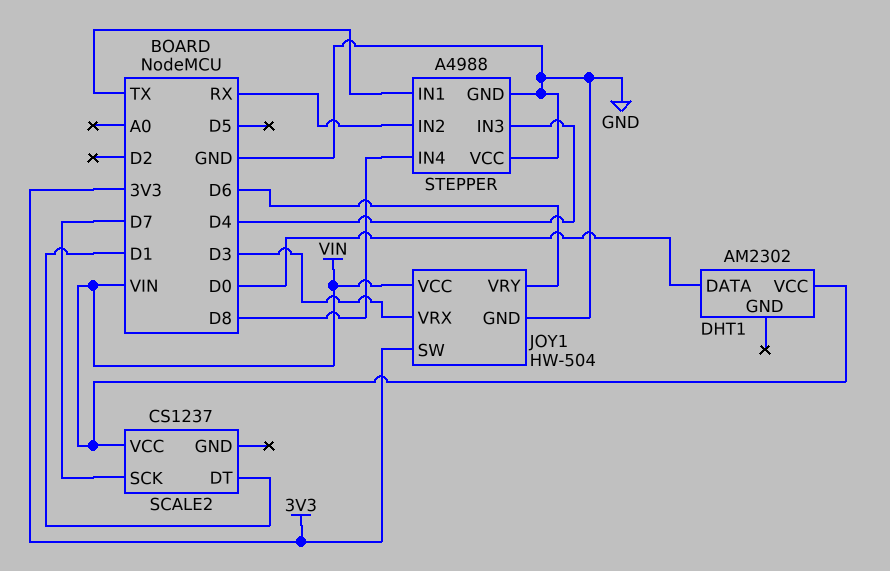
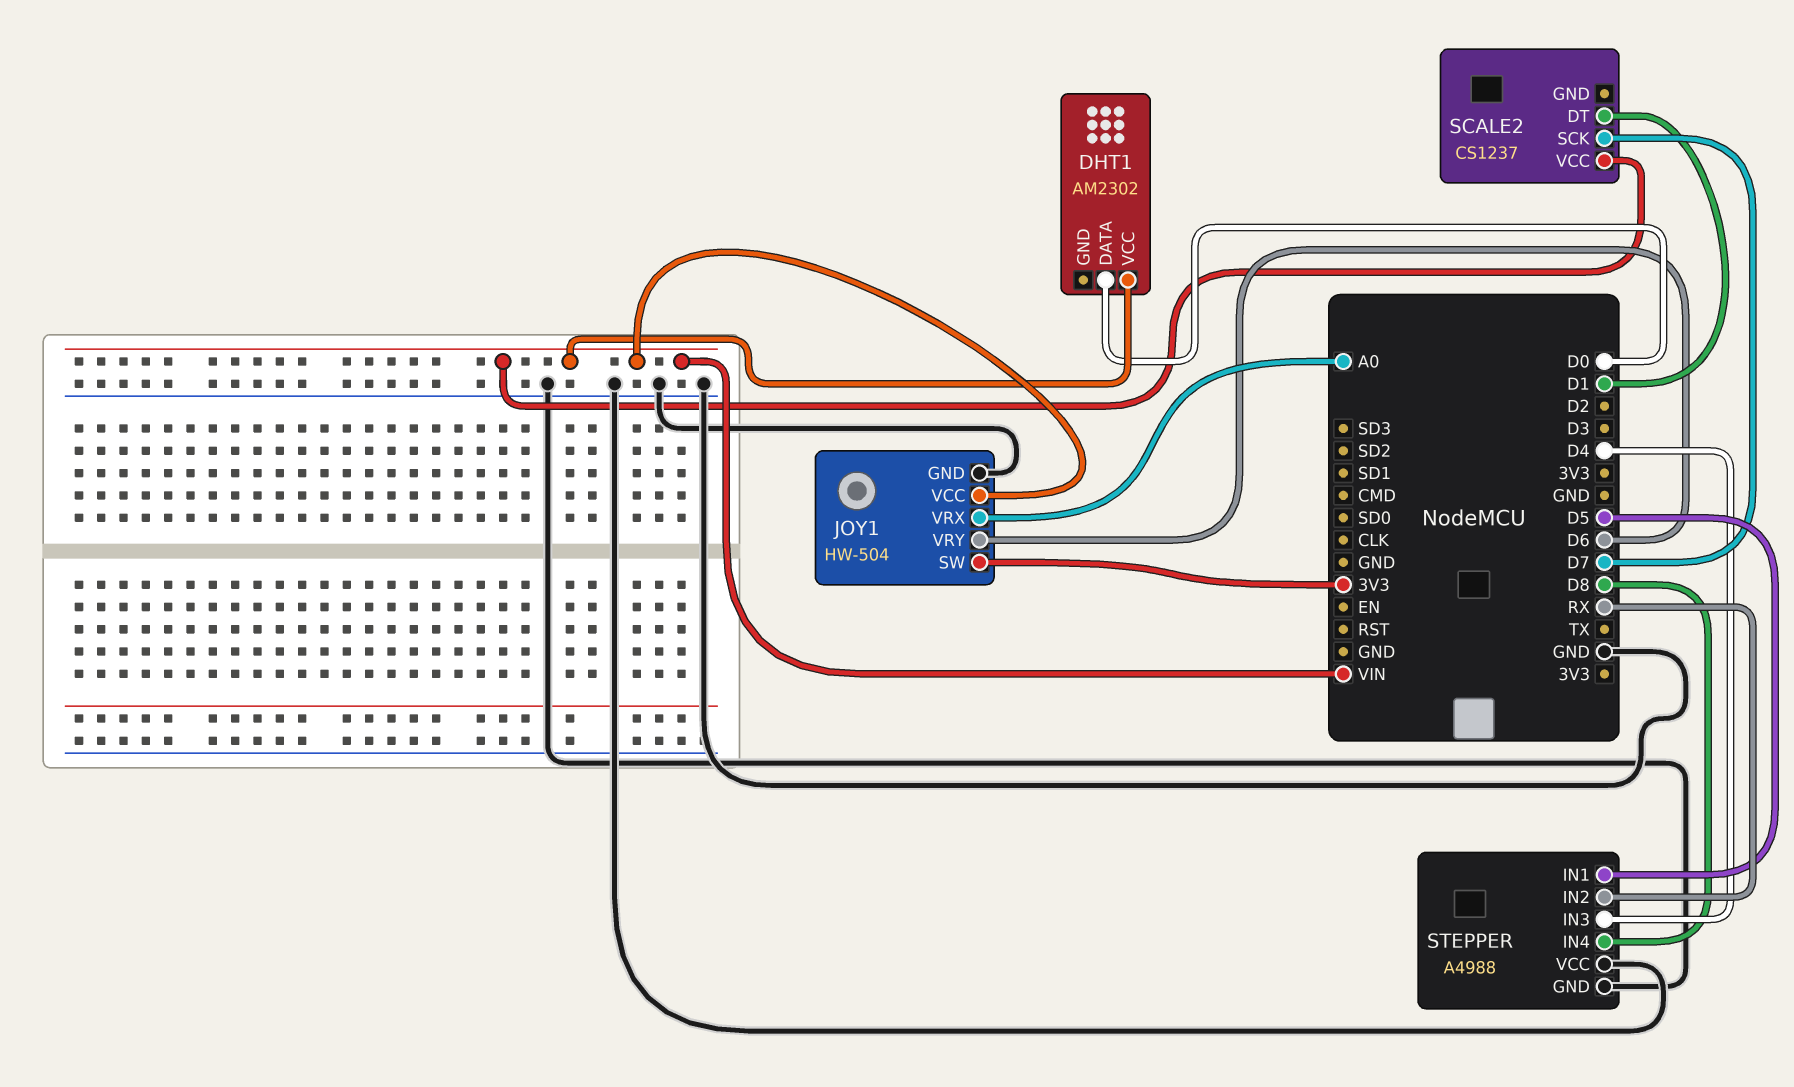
JOY1 pin VRX: D3 -> A0
STEPPER pin IN1: TX -> D5

